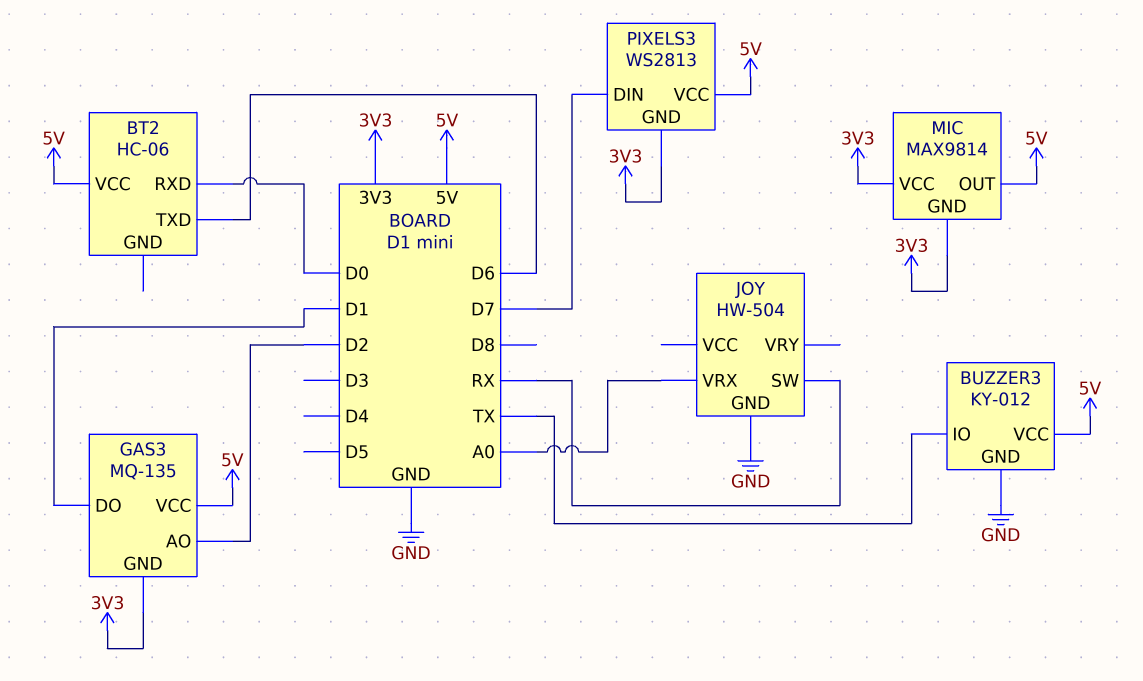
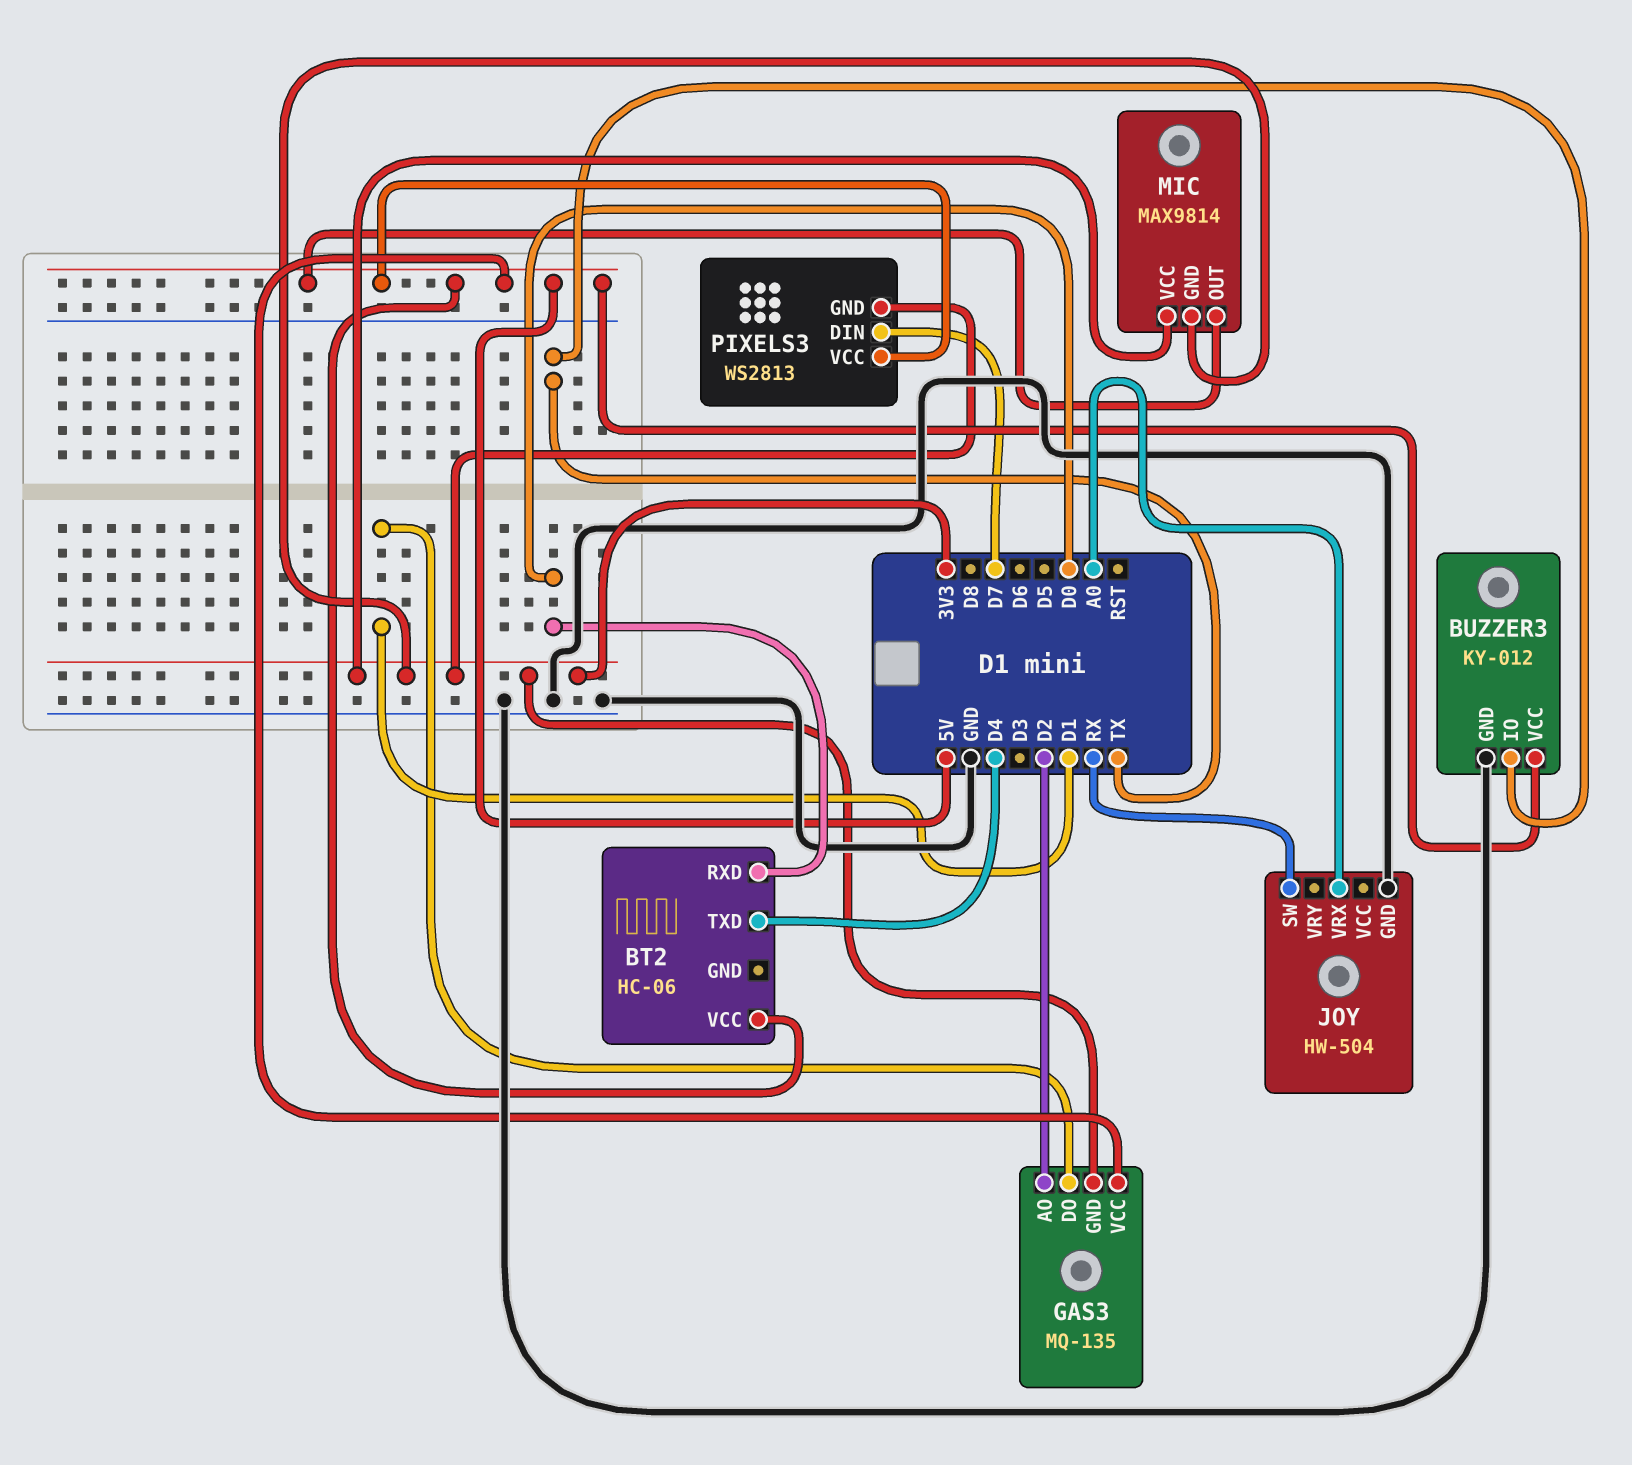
BT2 pin TXD: D6 -> D4

